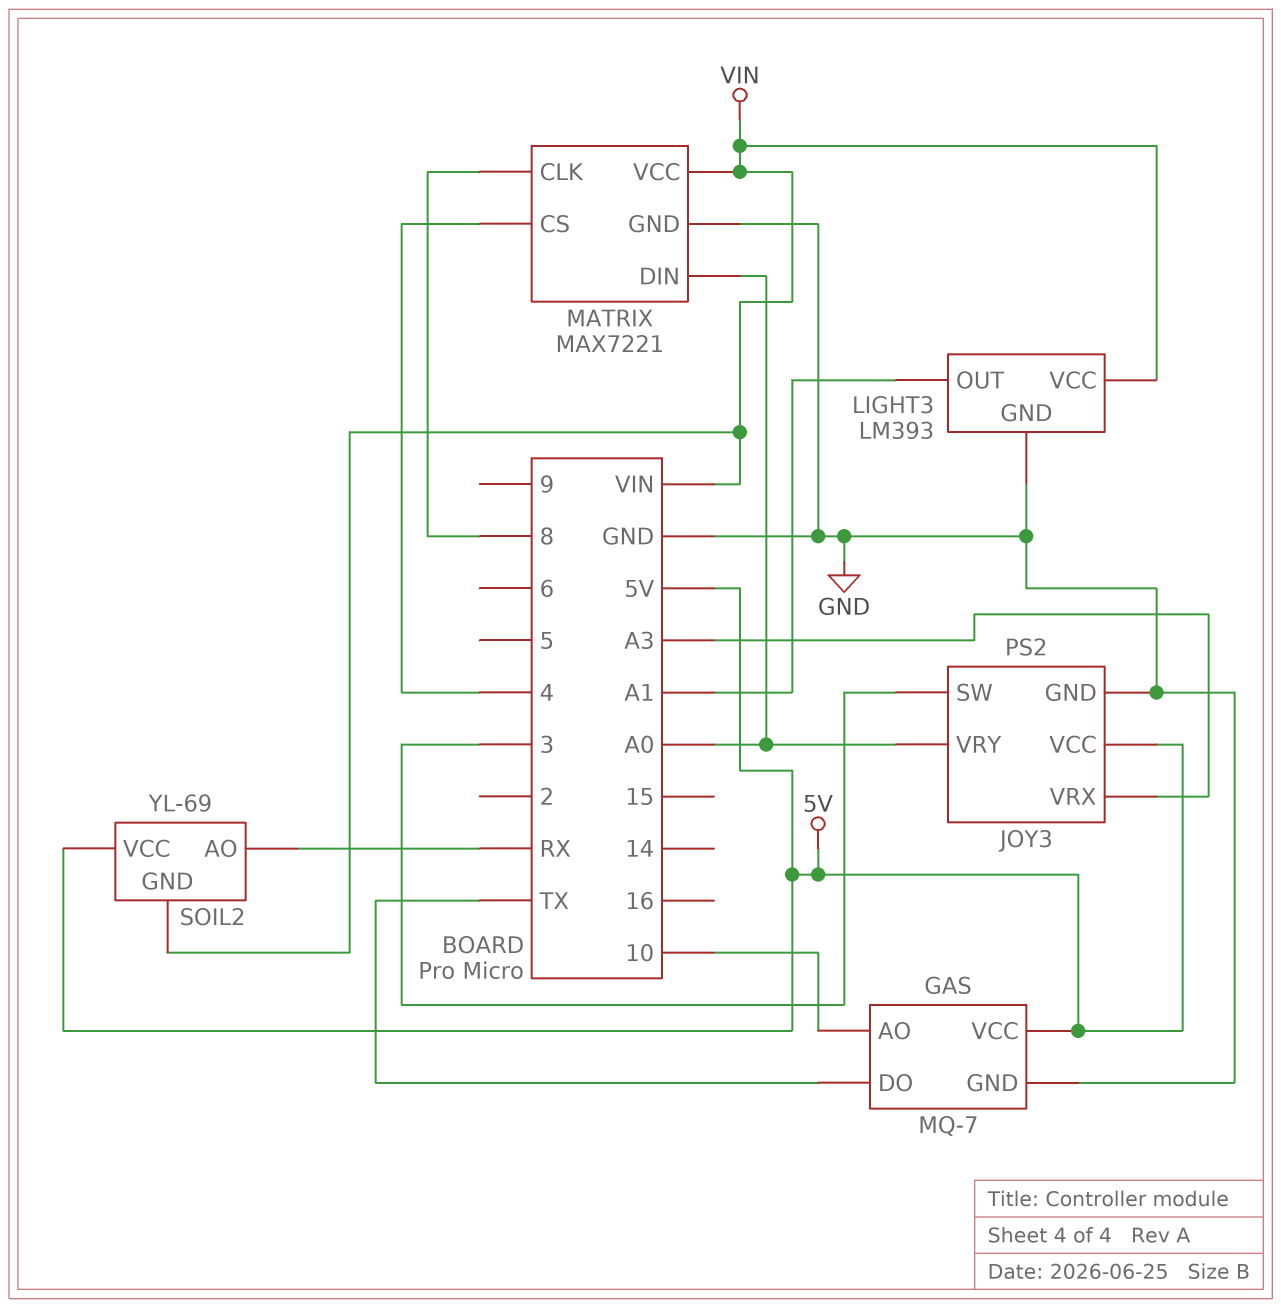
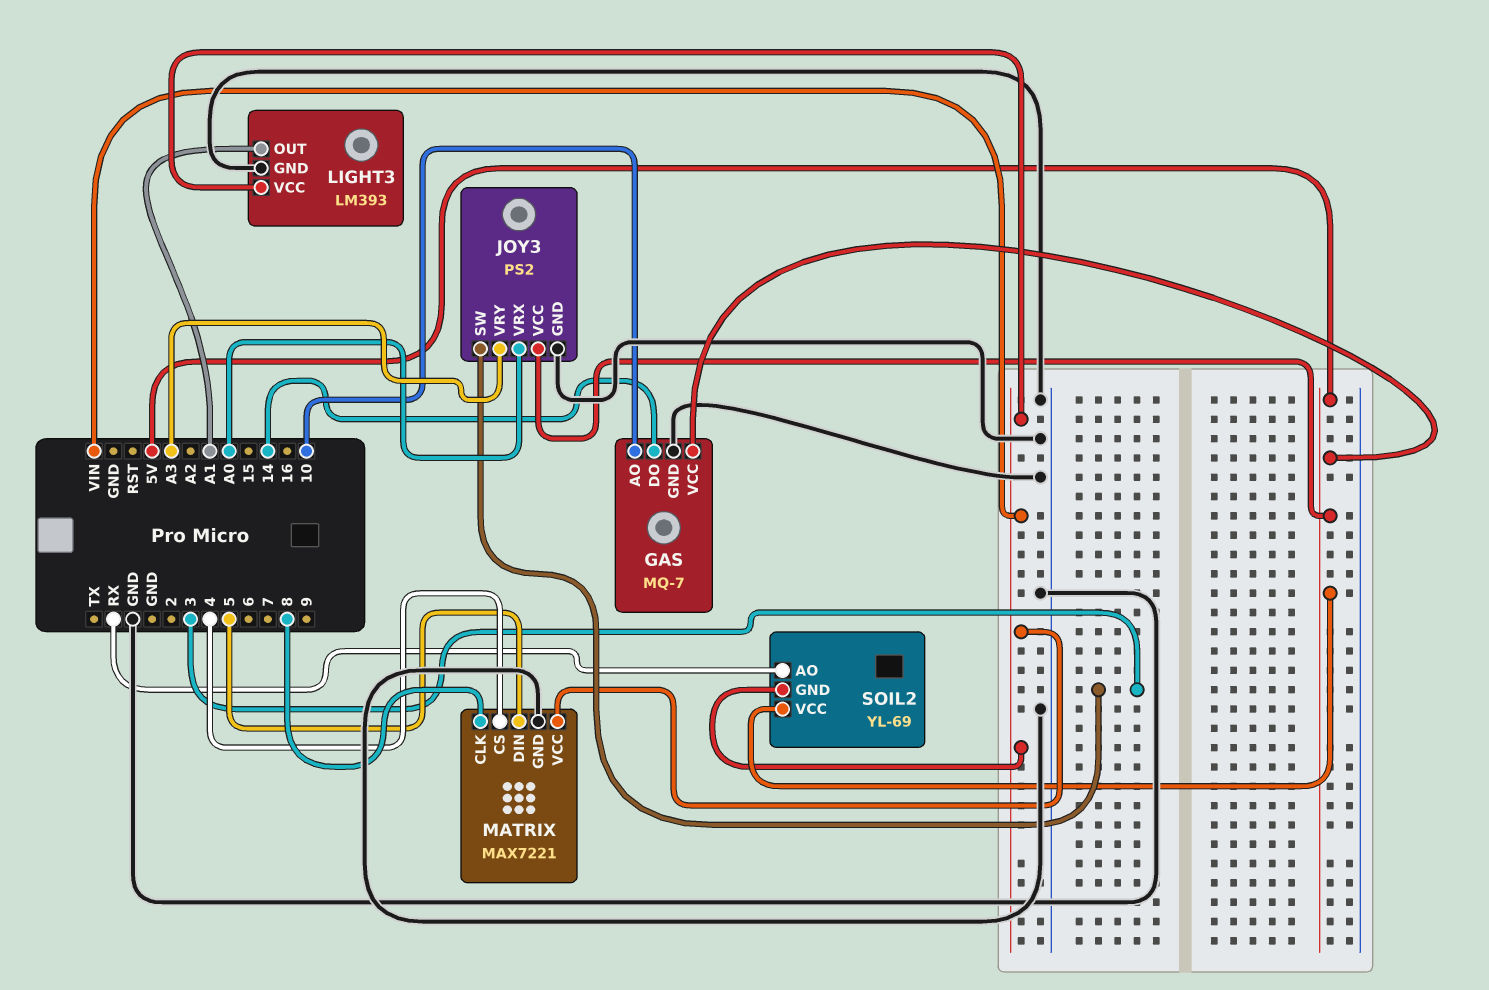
GAS pin DO: TX -> 14
JOY3 pin VRX: A3 -> A0
JOY3 pin VRY: A0 -> A3
MATRIX pin DIN: A0 -> 5

